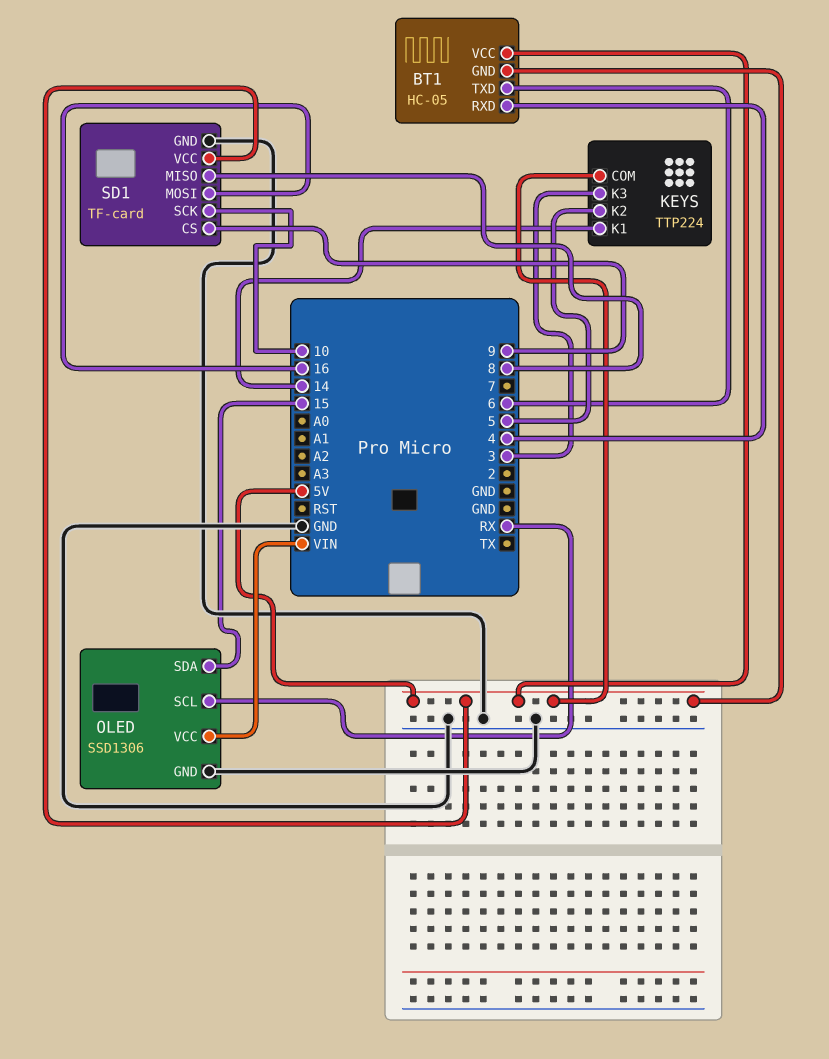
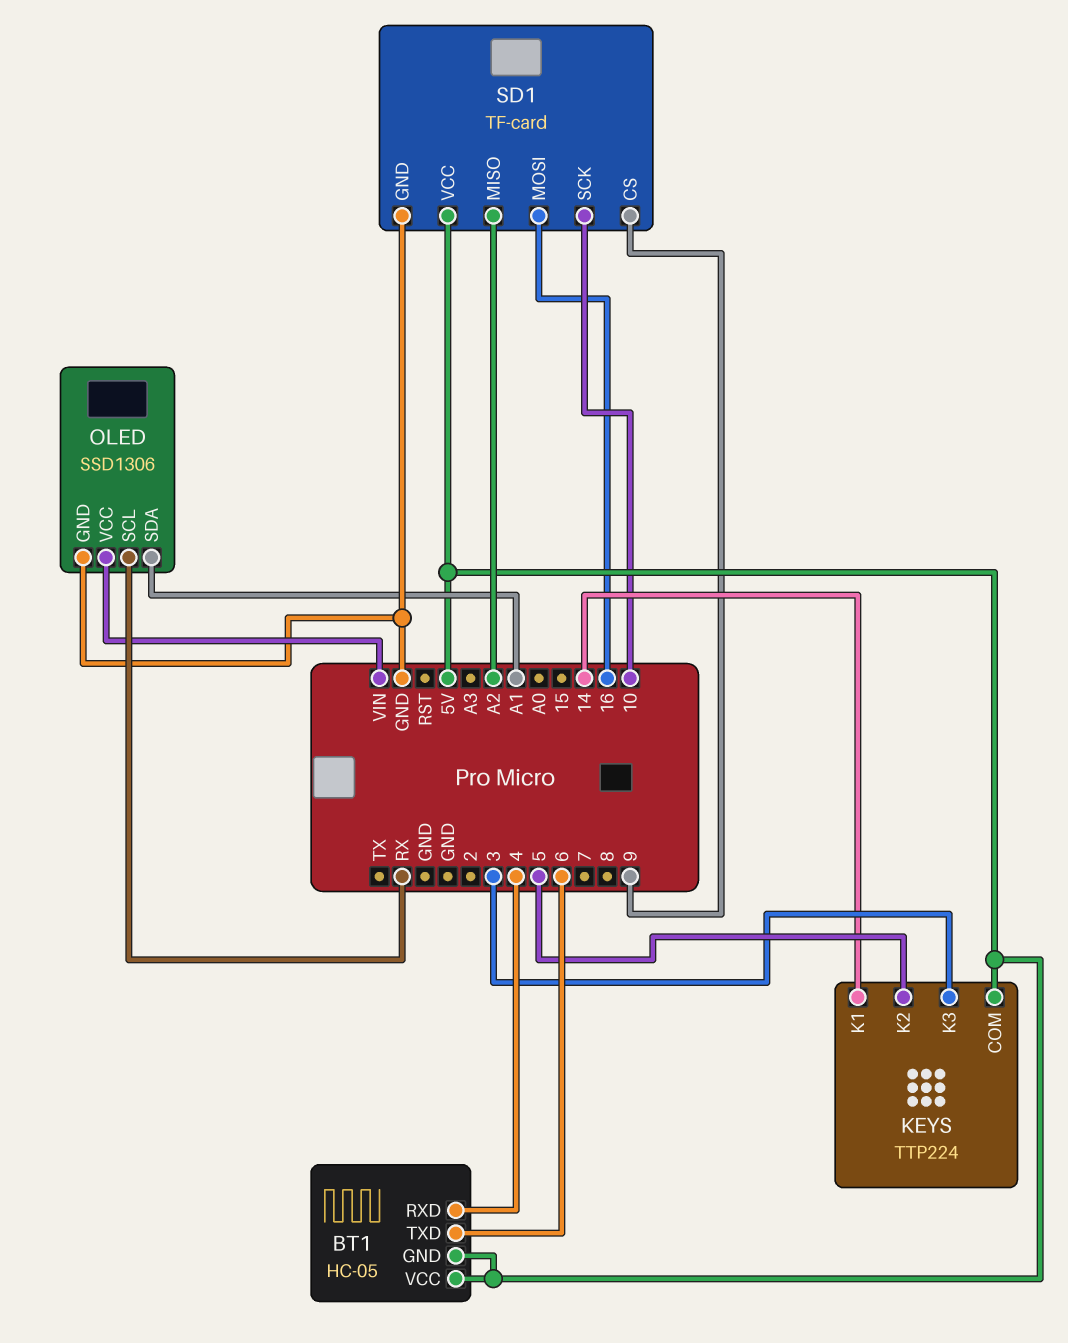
OLED pin SDA: 15 -> A1
SD1 pin MISO: 8 -> A2

